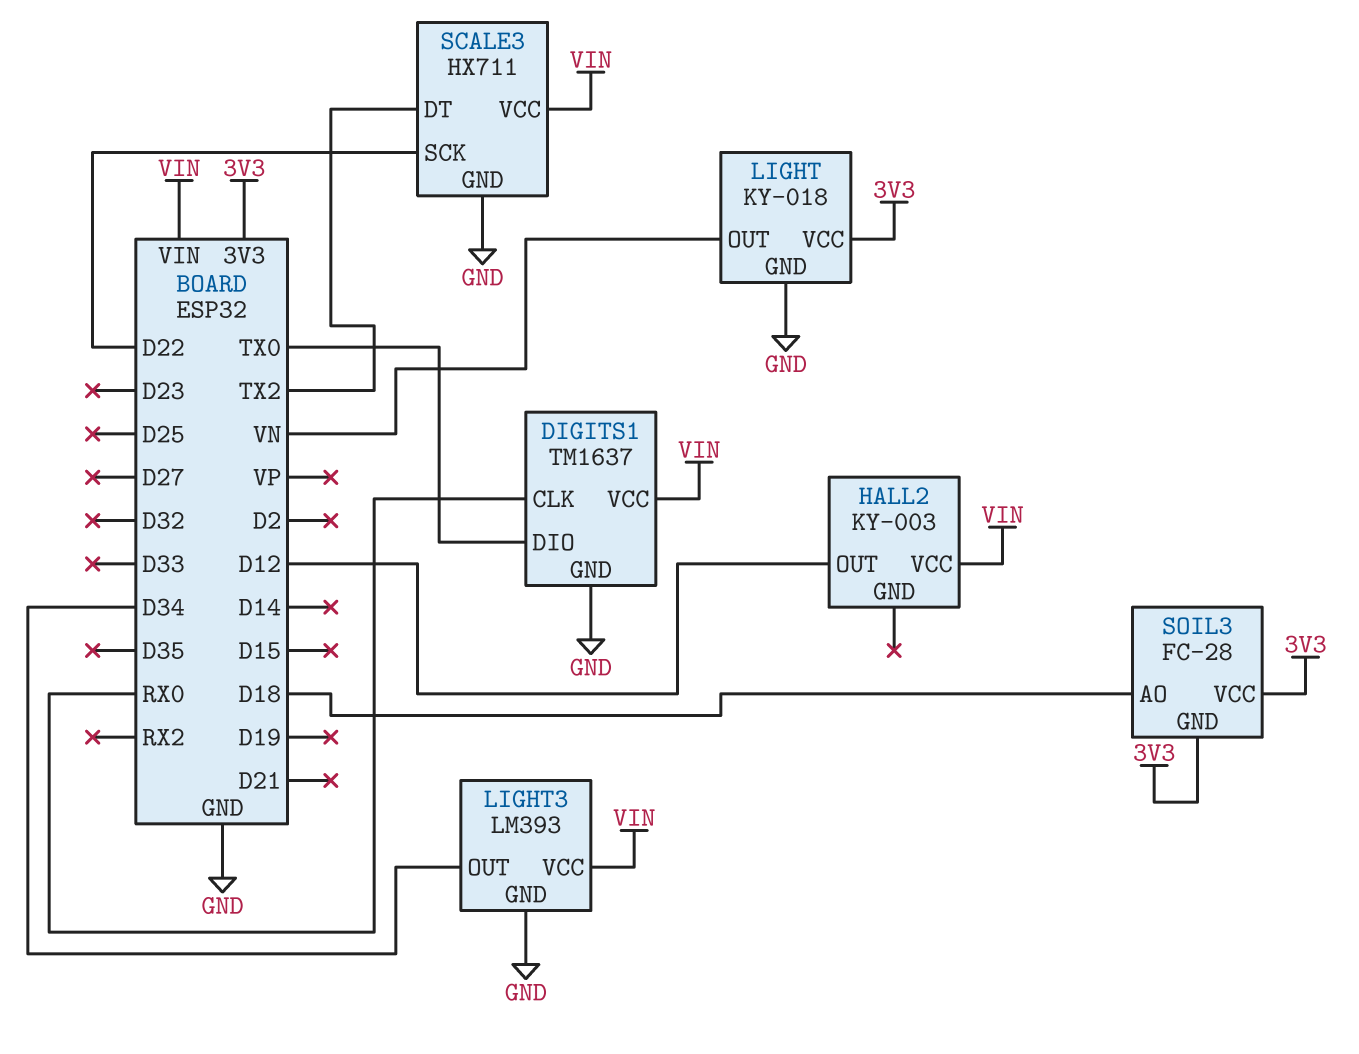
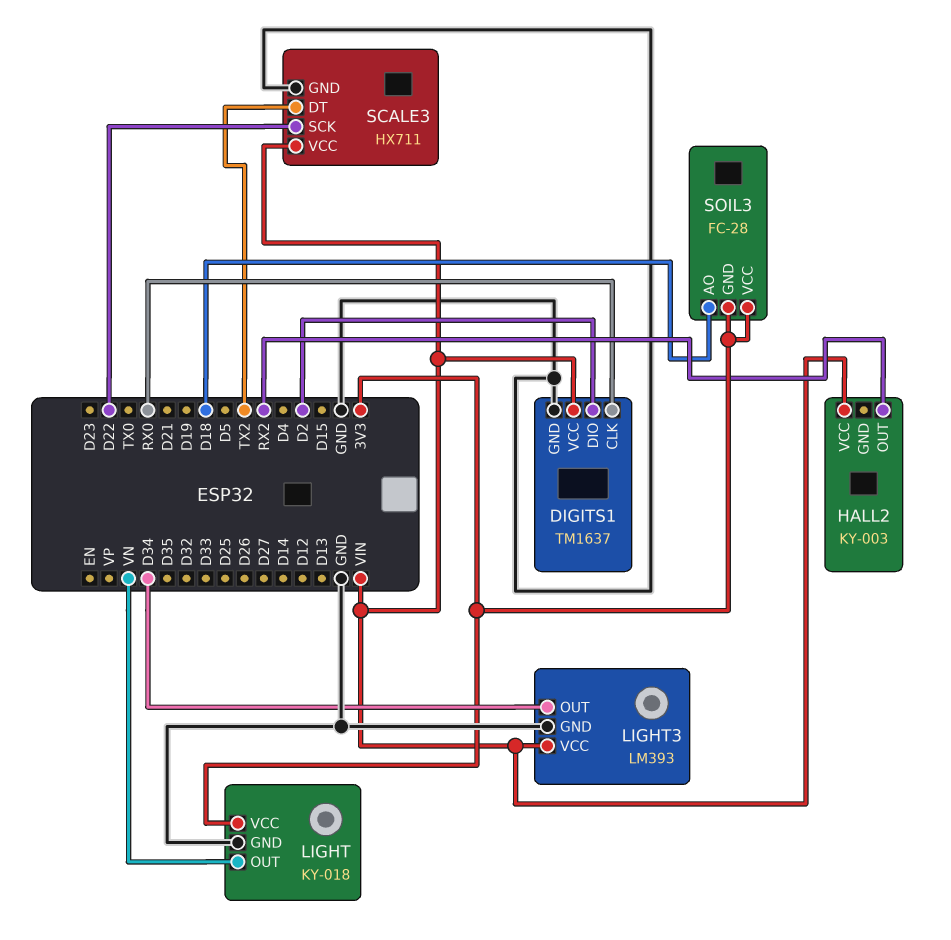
DIGITS1 pin DIO: TX0 -> D2
HALL2 pin OUT: D12 -> RX2

